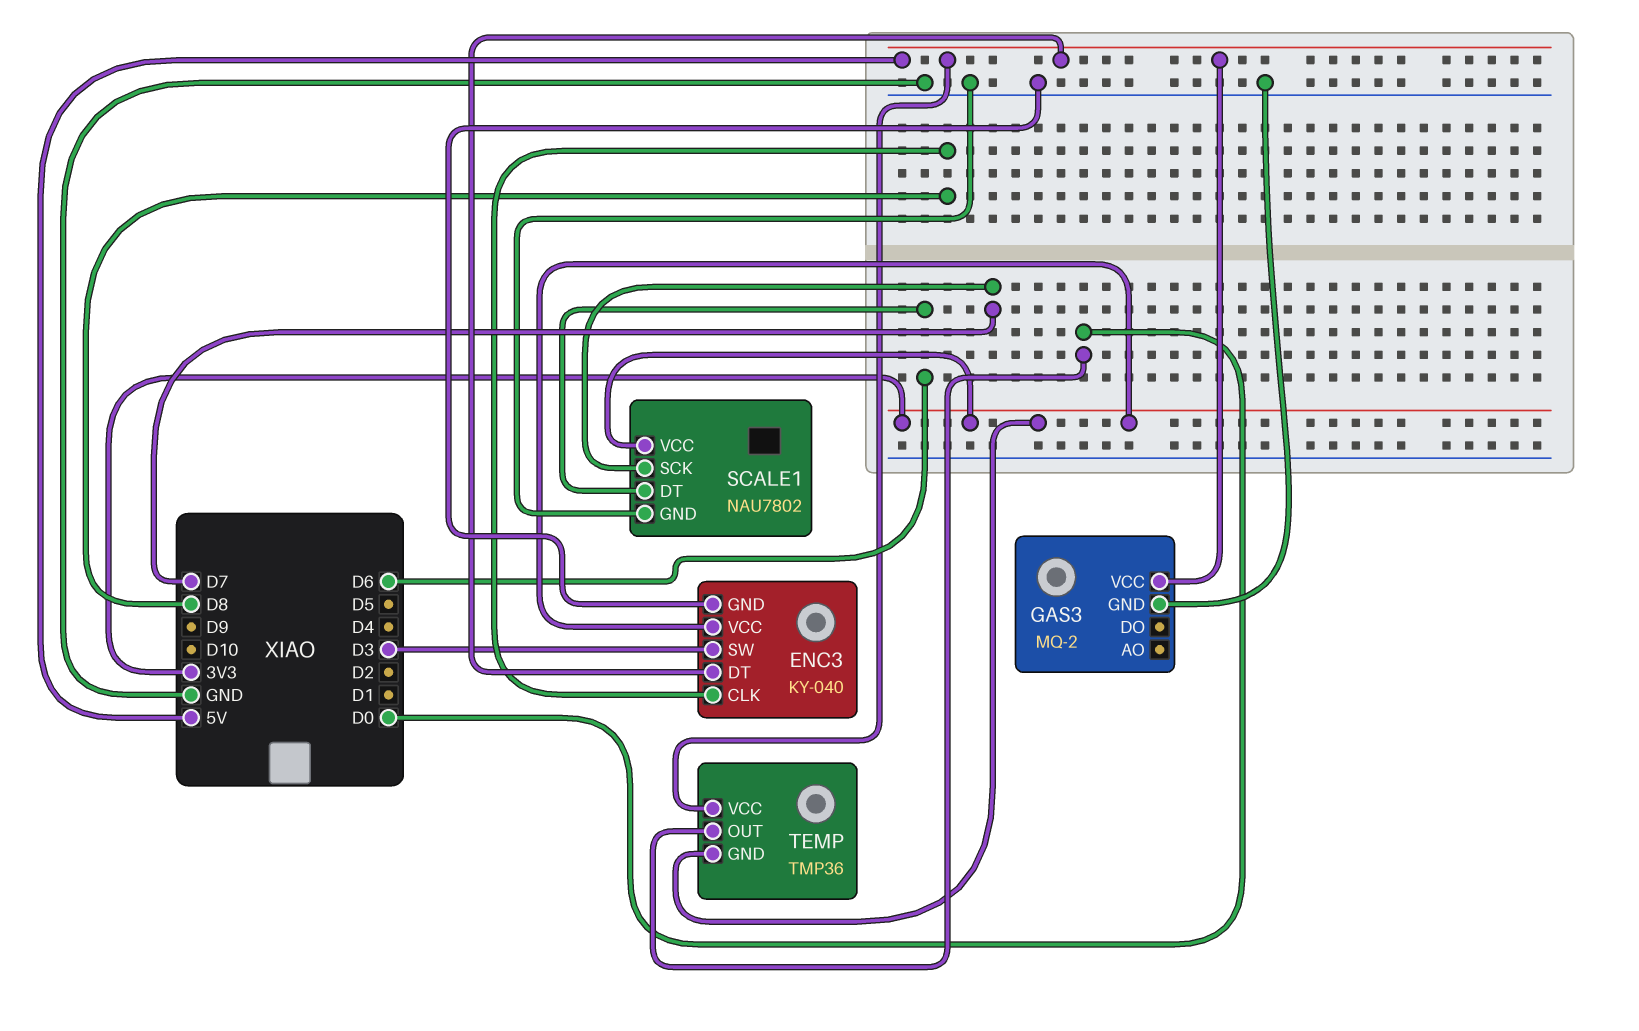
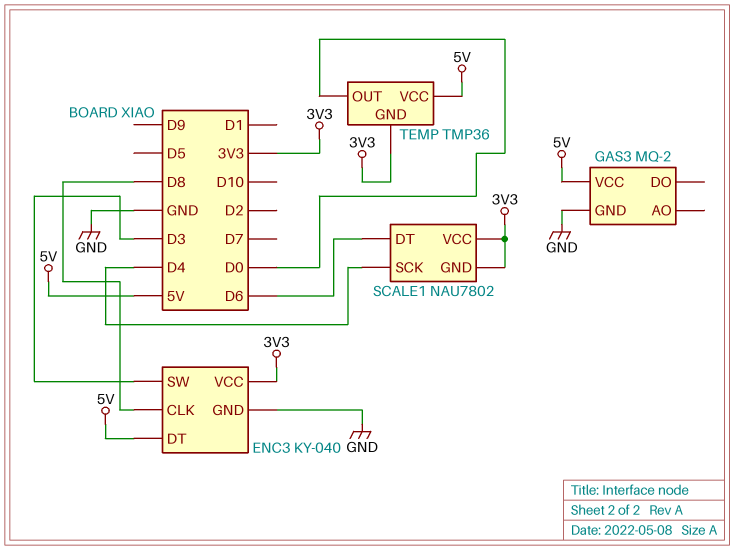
SCALE1 pin GND: GND -> 3V3
SCALE1 pin SCK: D7 -> D4

